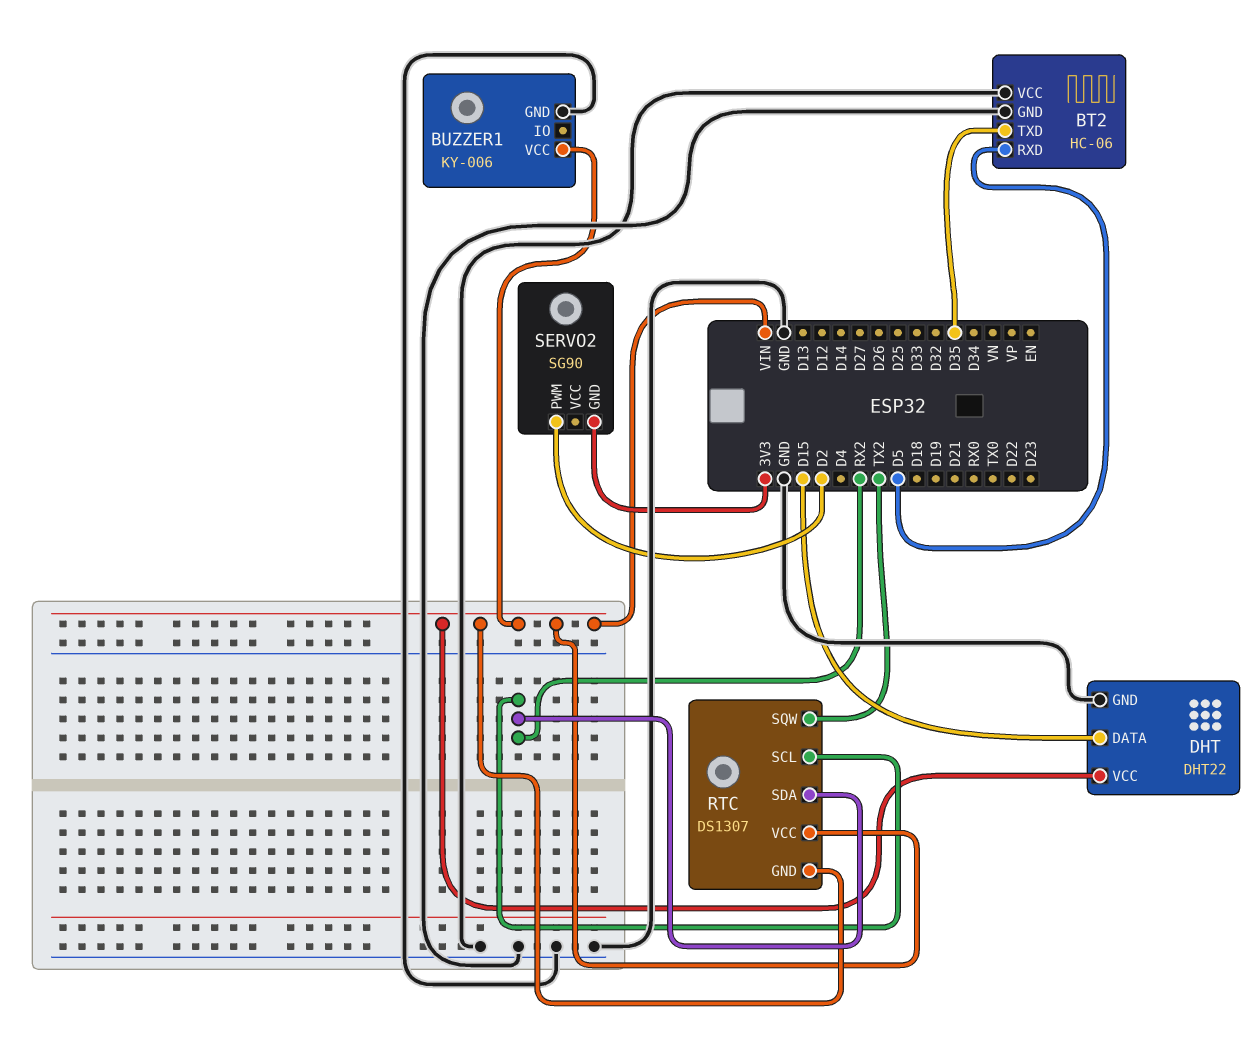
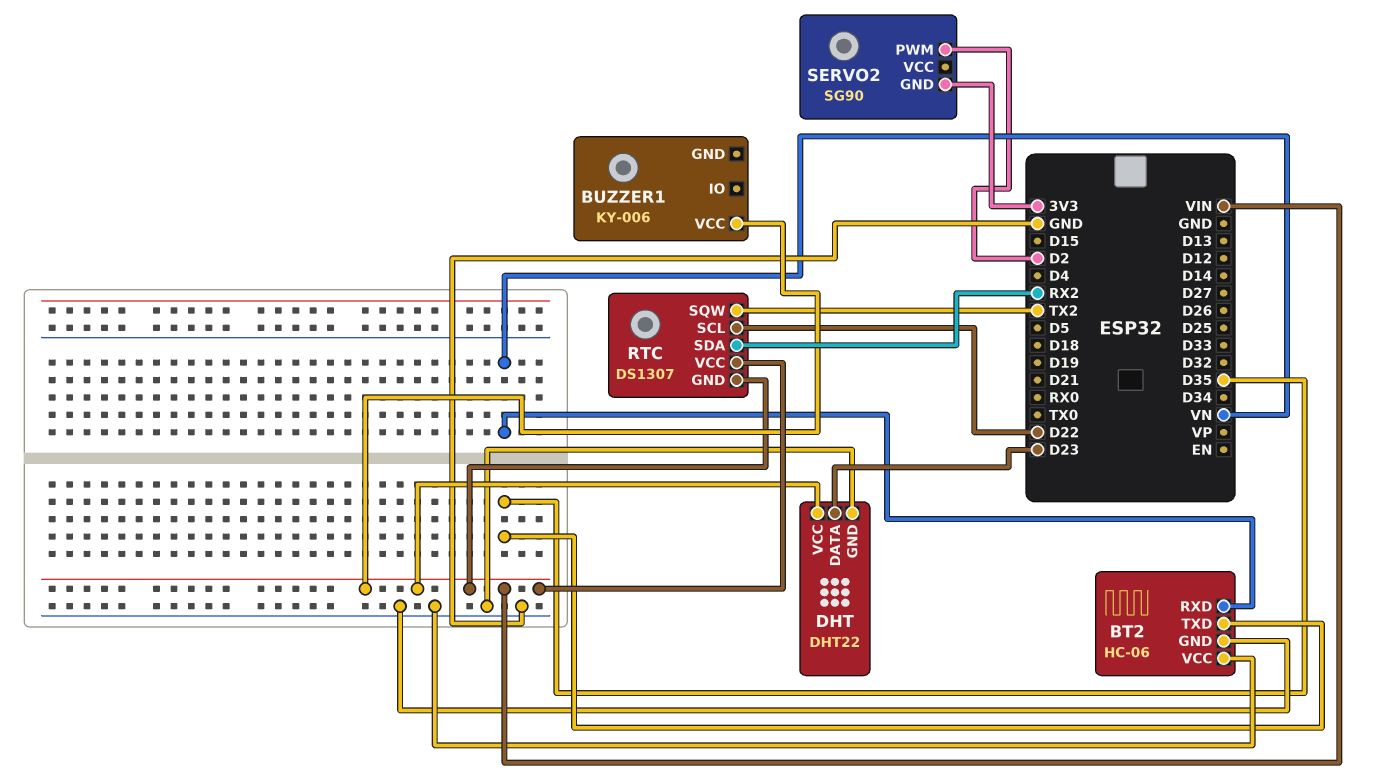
BT2 pin RXD: D5 -> VN
BUZZER1 pin GND: GND -> none
DHT pin DATA: D15 -> D23
RTC pin SCL: RX2 -> D22

